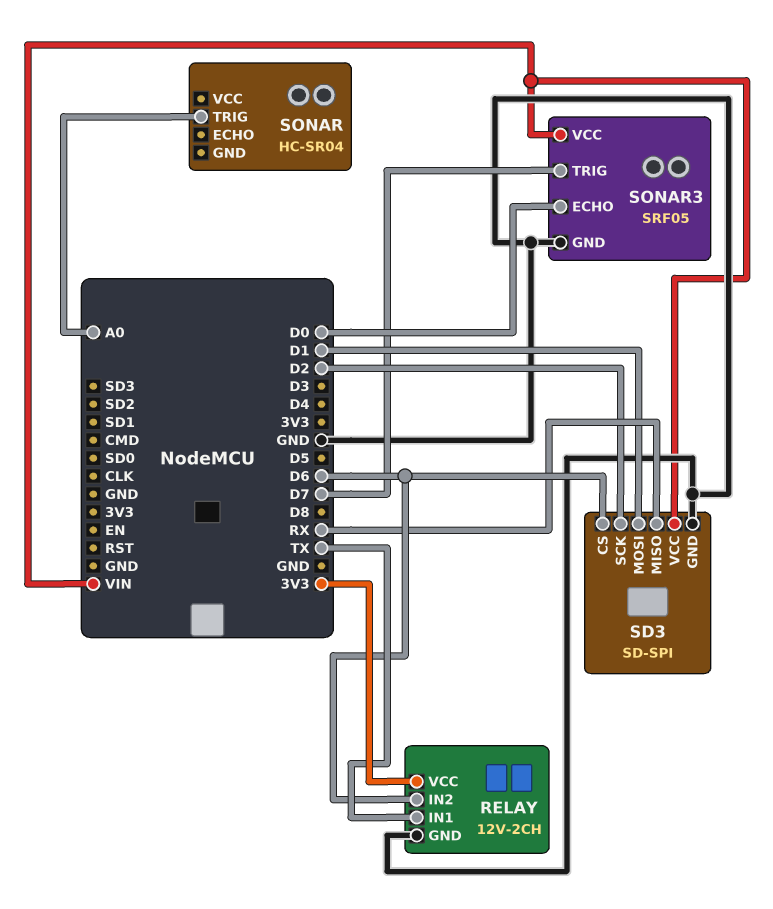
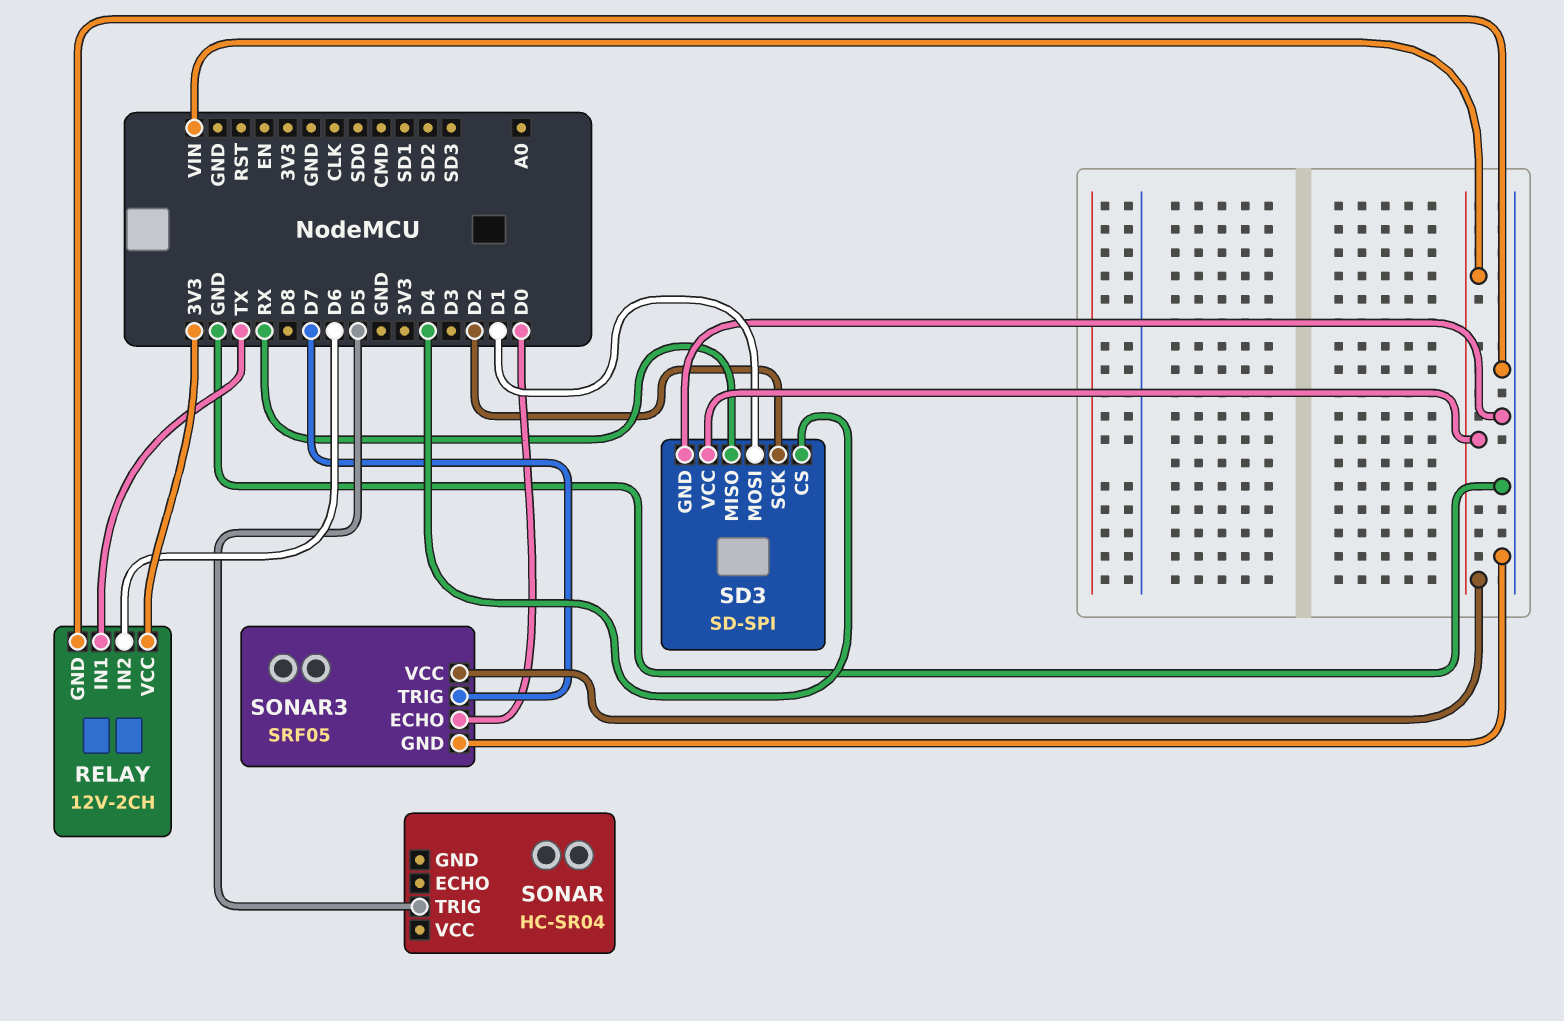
SD3 pin CS: D6 -> D4
SONAR pin TRIG: A0 -> D5

